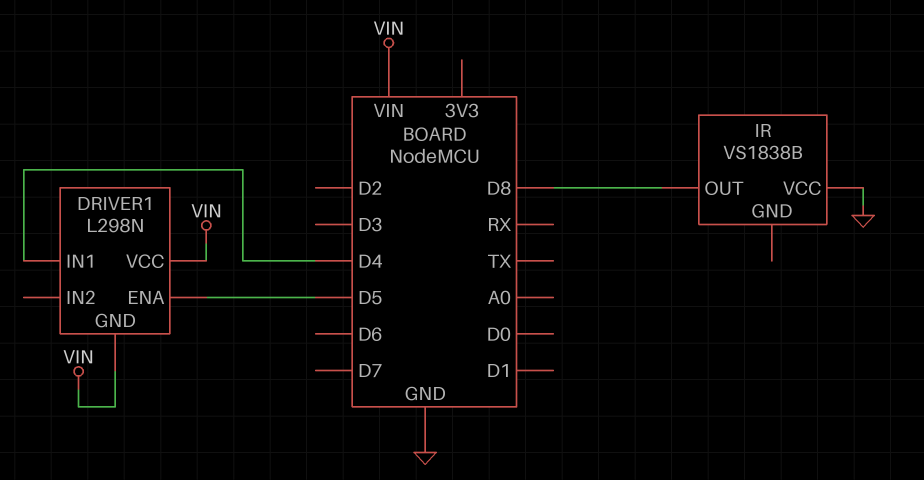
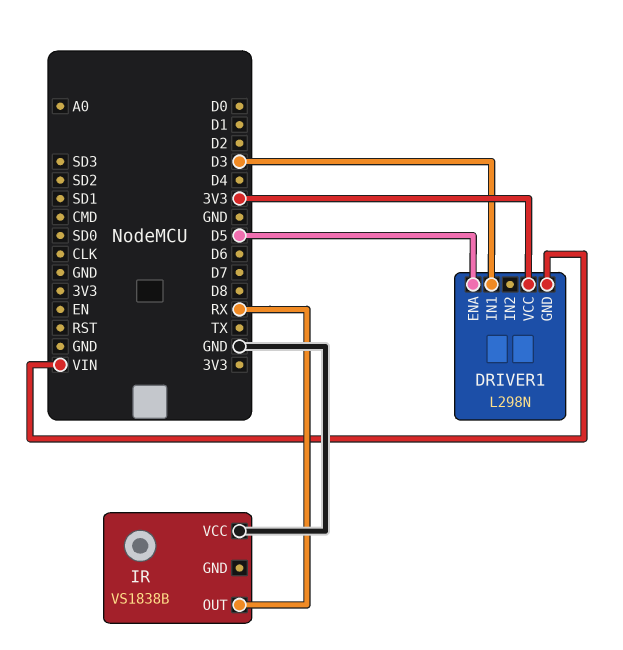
DRIVER1 pin IN1: D4 -> D3
DRIVER1 pin VCC: VIN -> 3V3
IR pin OUT: D8 -> RX

